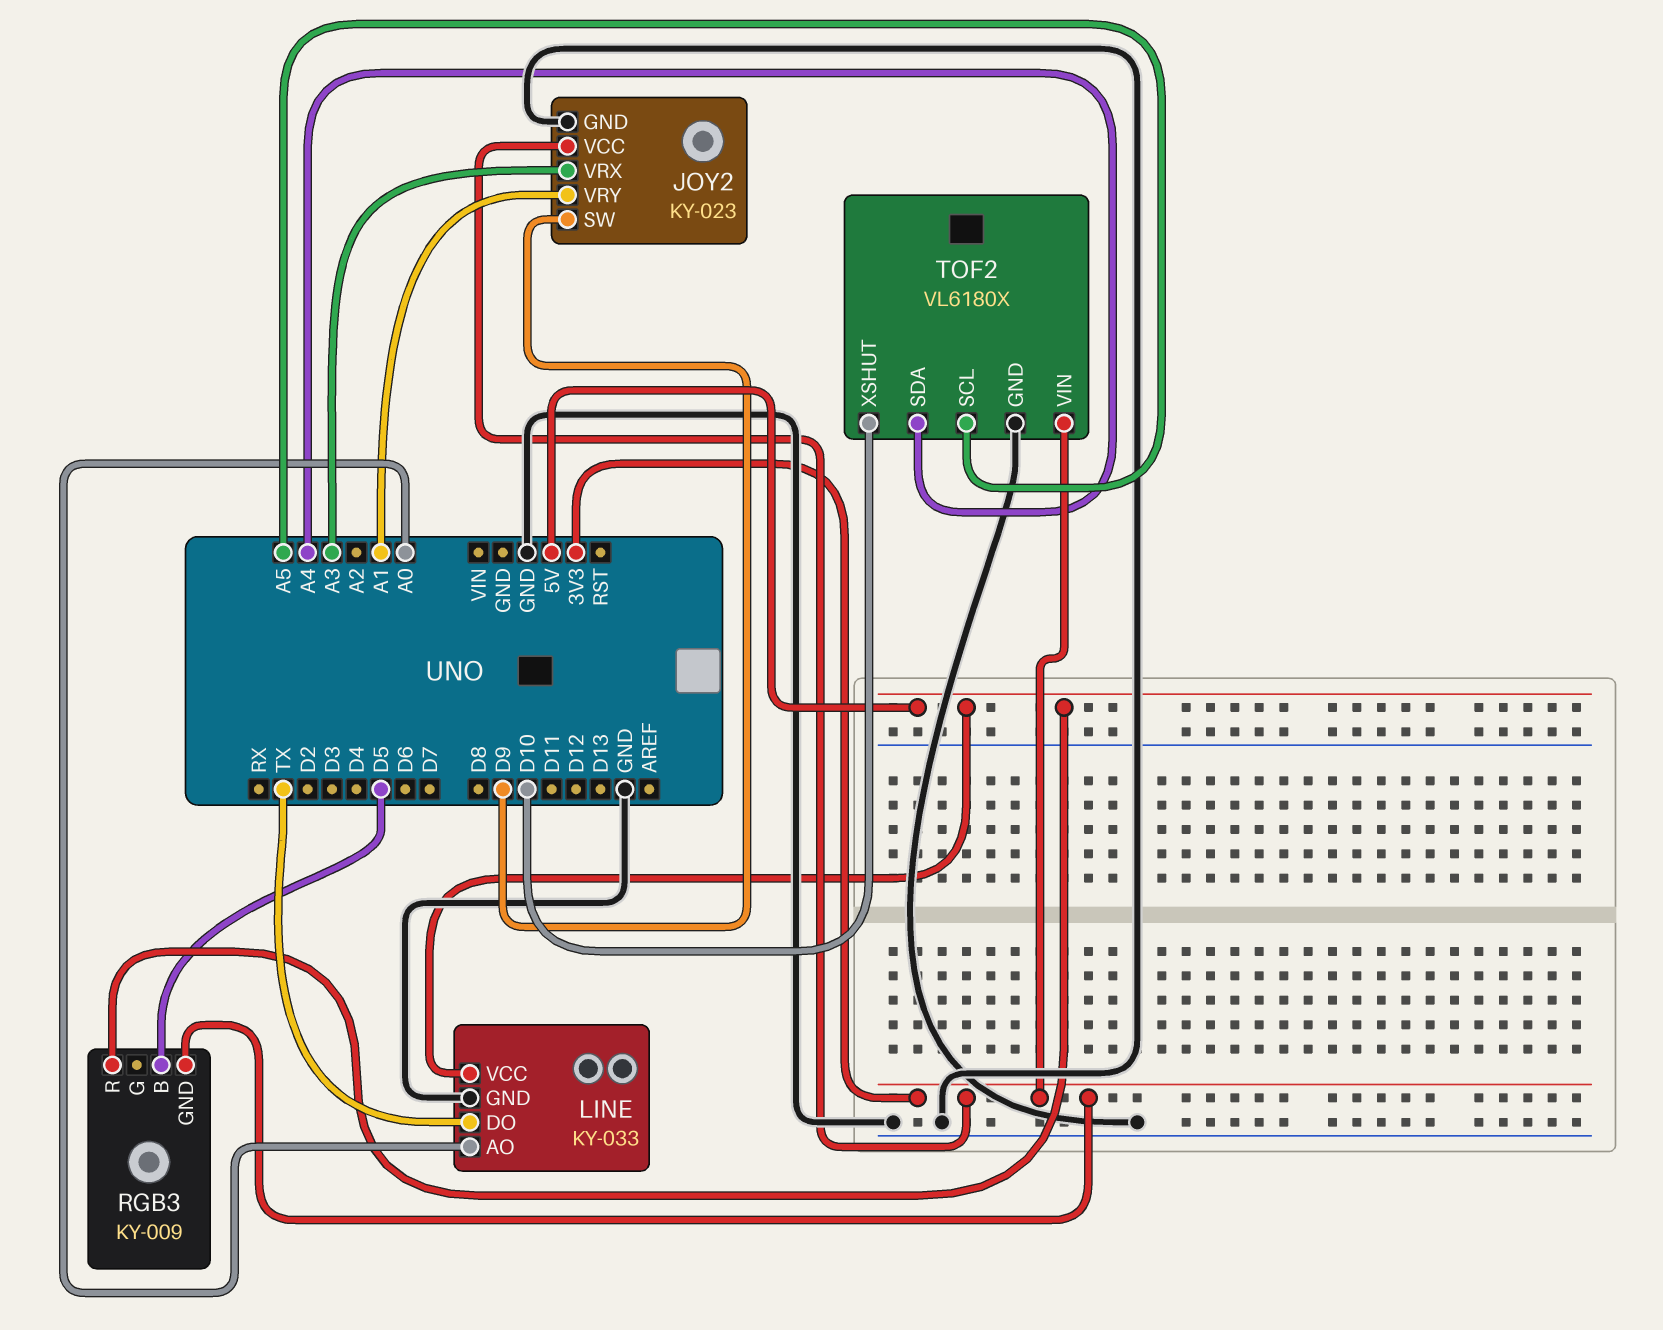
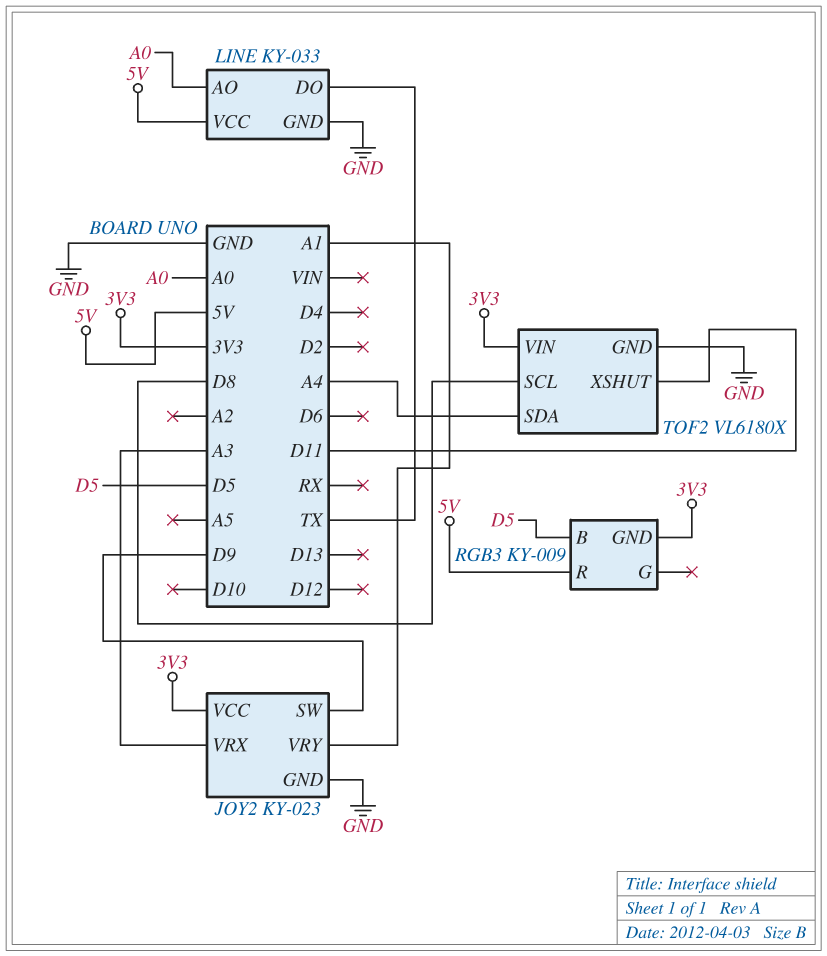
TOF2 pin SCL: A5 -> D8
TOF2 pin XSHUT: D10 -> D11

